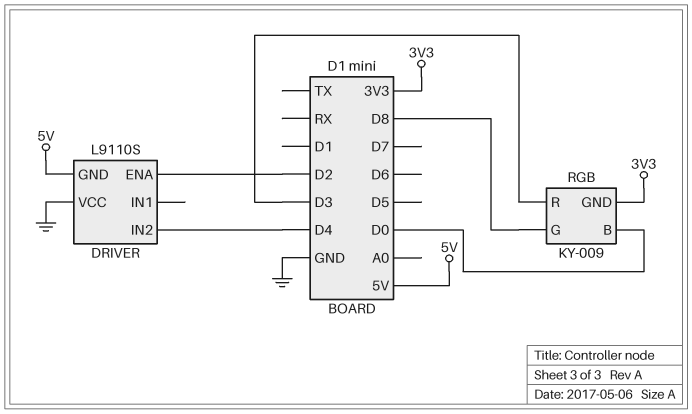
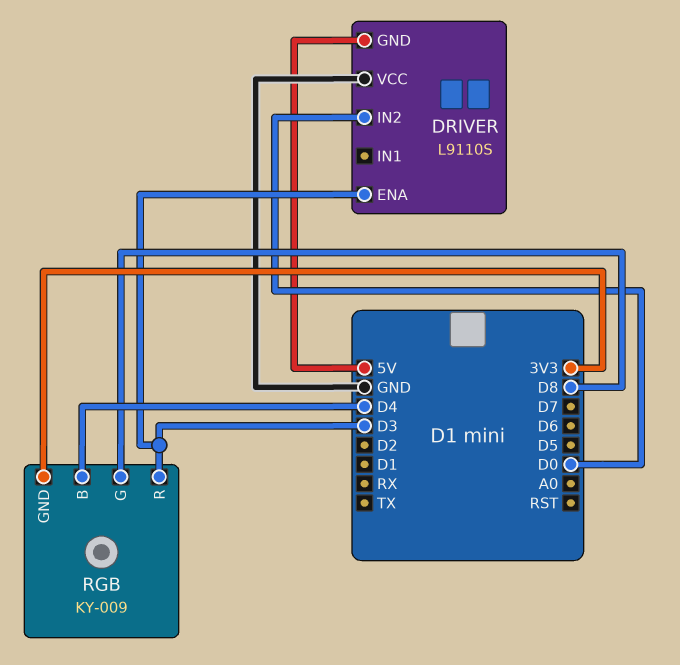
DRIVER pin ENA: D2 -> D3
DRIVER pin IN2: D4 -> D0
RGB pin B: D0 -> D4

